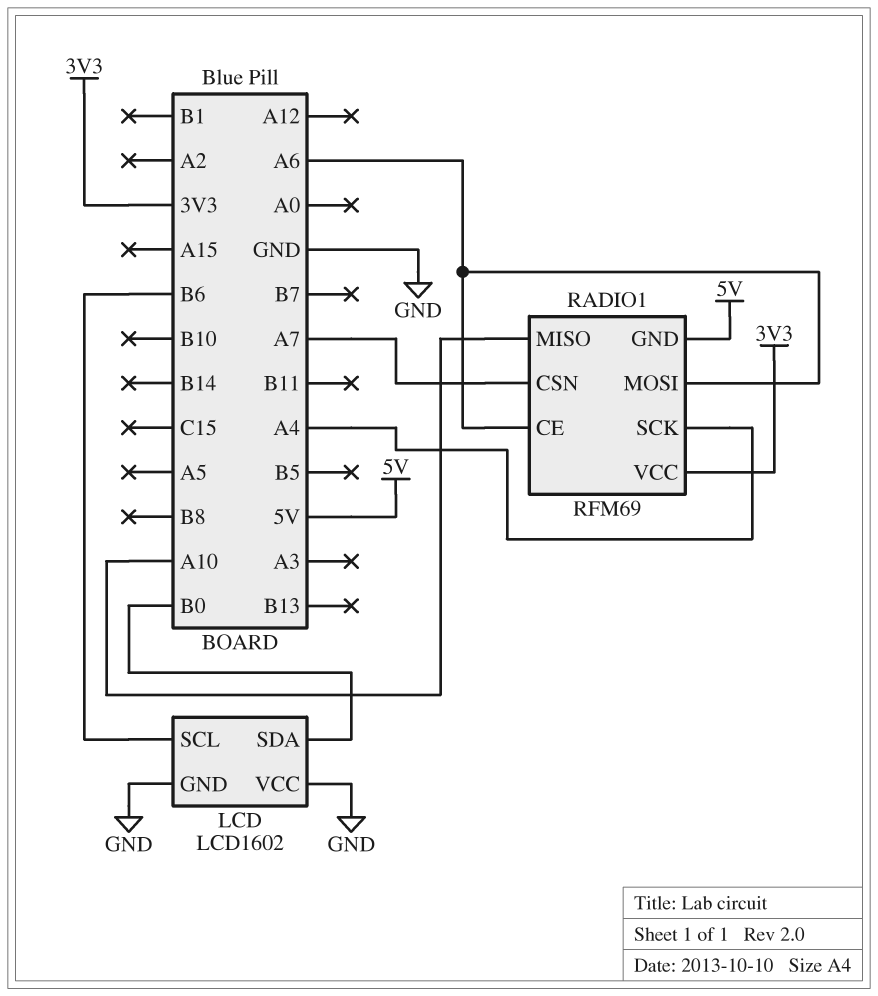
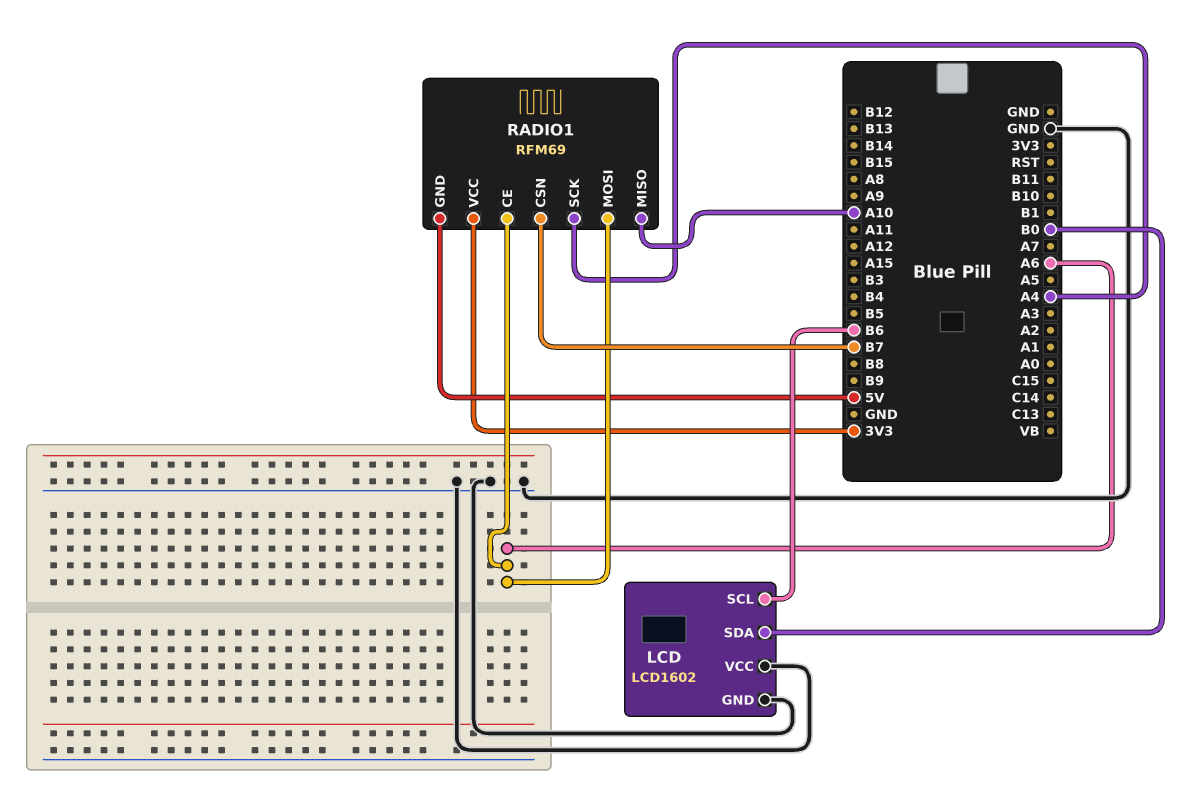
RADIO1 pin CSN: A7 -> B7

